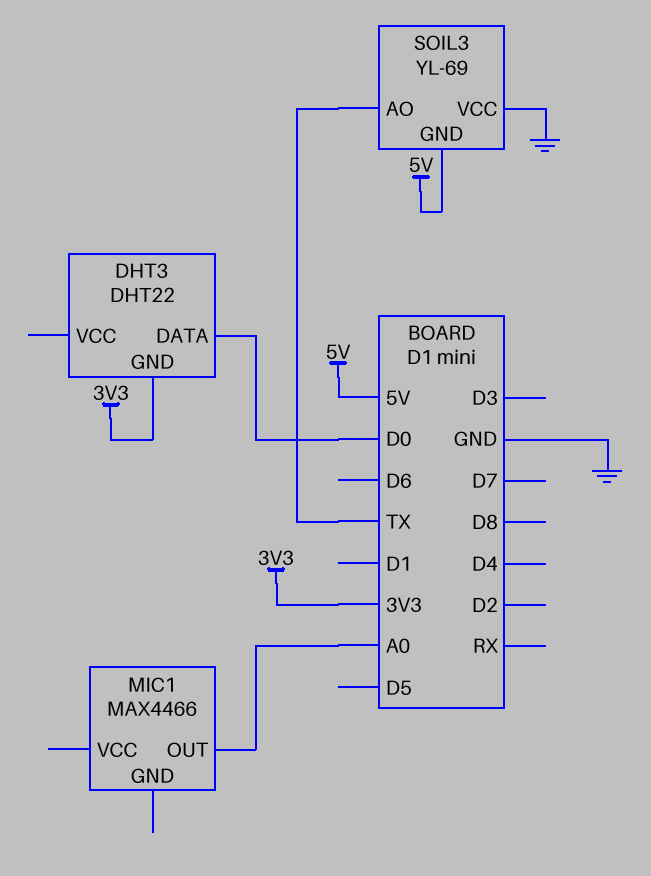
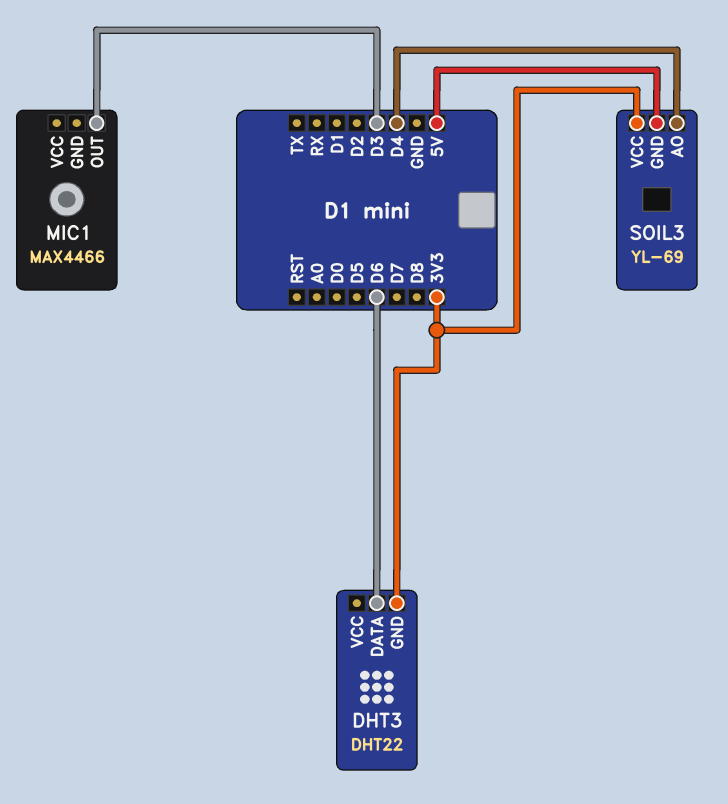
DHT3 pin DATA: D0 -> D6
MIC1 pin OUT: A0 -> D3
SOIL3 pin AO: TX -> D4
SOIL3 pin VCC: GND -> 3V3

